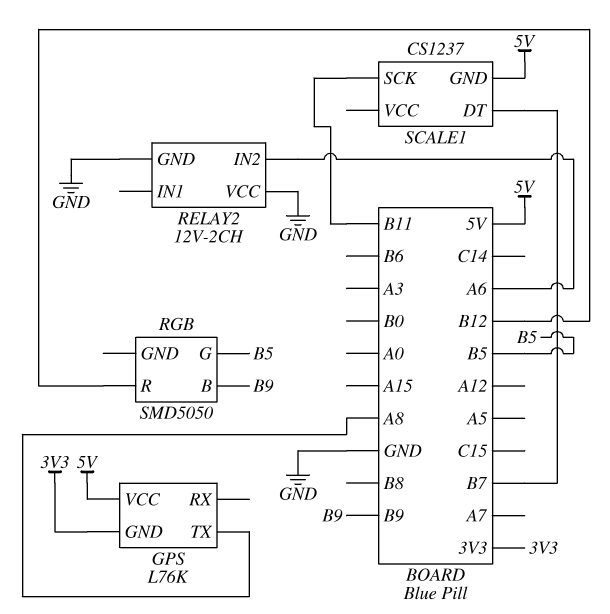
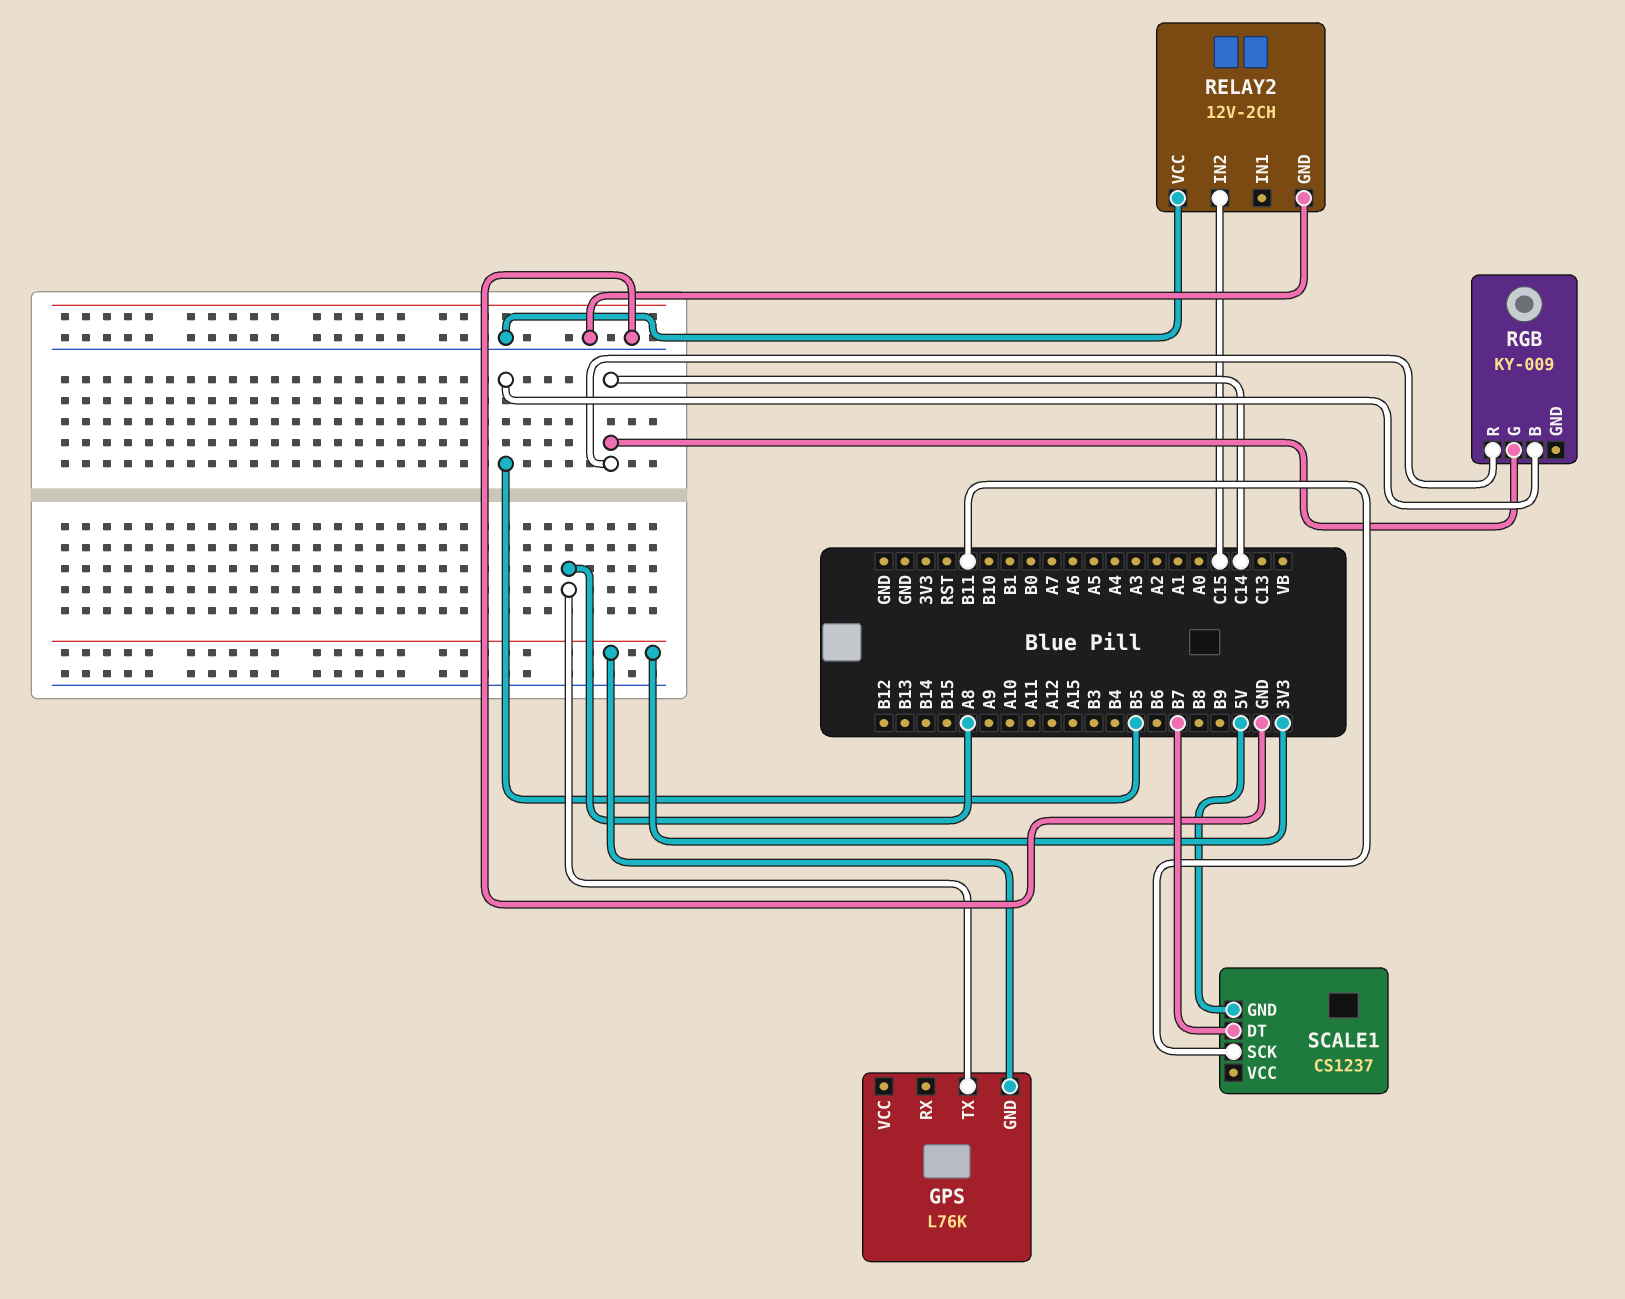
GPS pin VCC: 5V -> none
RELAY2 pin IN2: A6 -> C15
RGB: SMD5050 -> KY-009
RGB pin B: B9 -> B5
RGB pin G: B5 -> C14
RGB pin R: B12 -> C14

